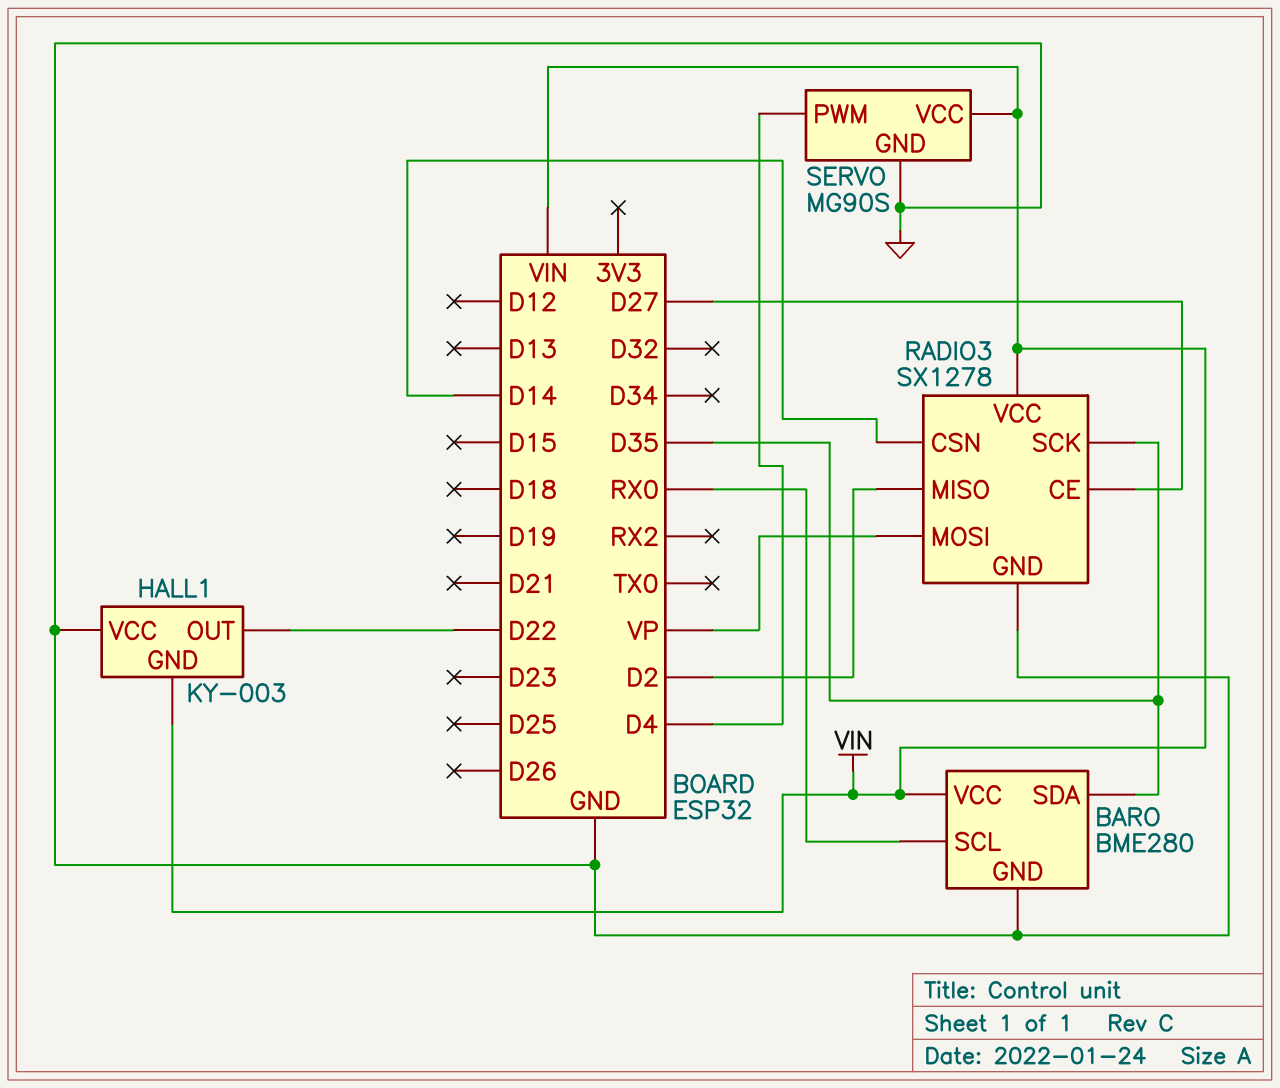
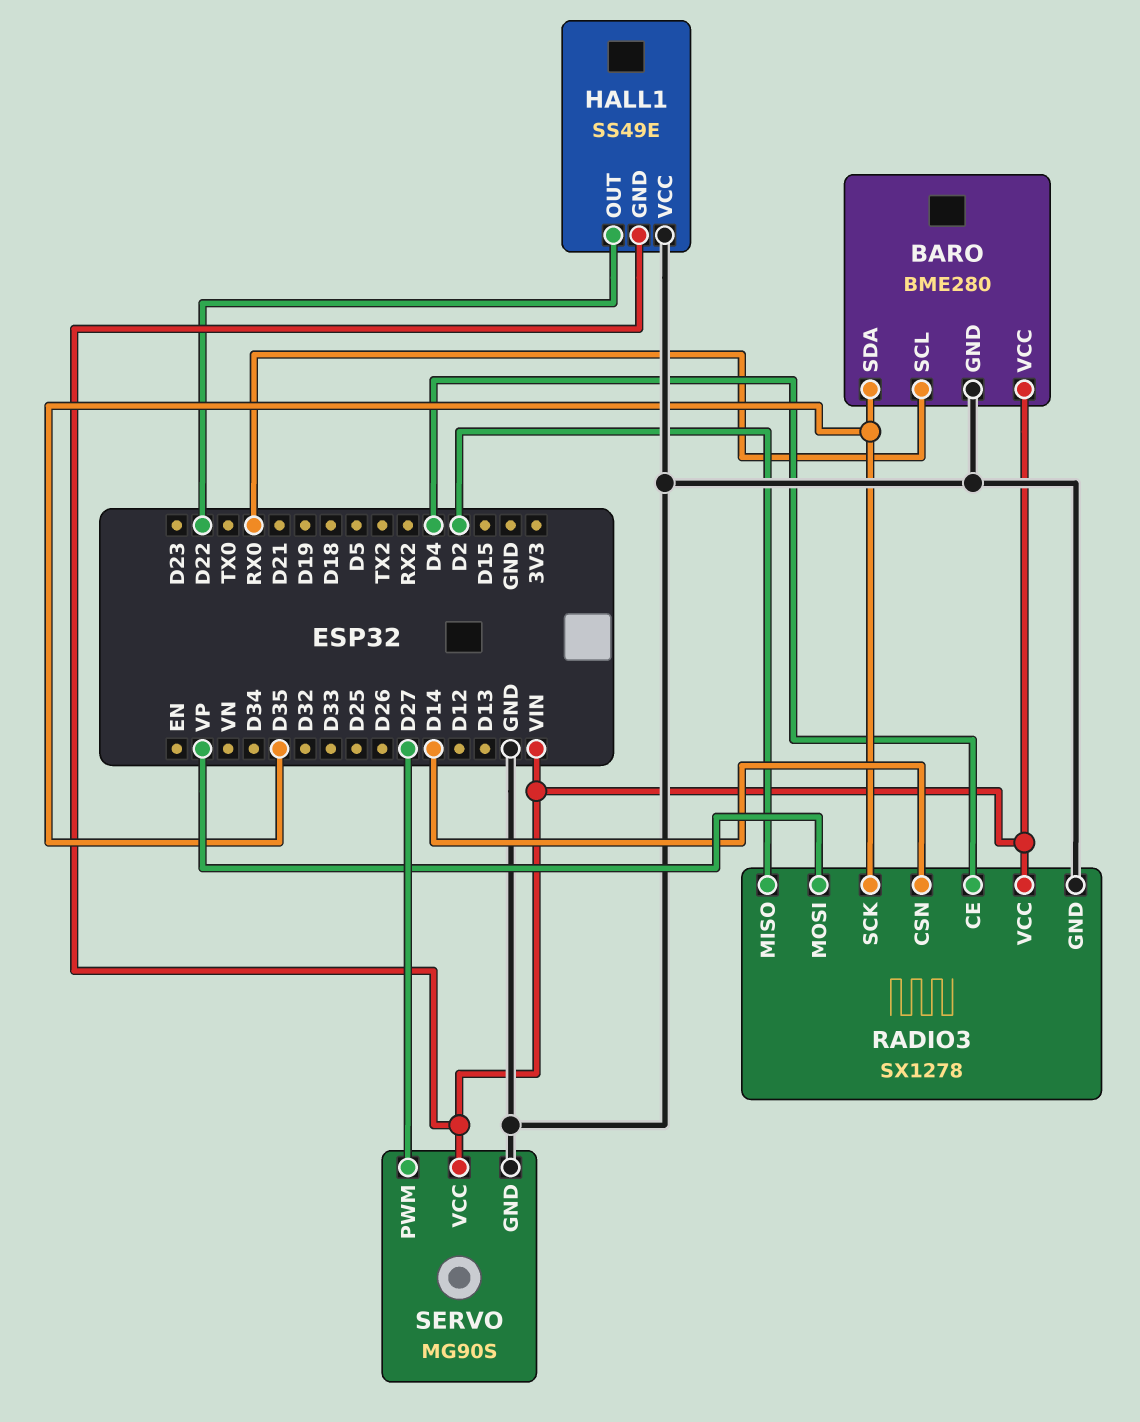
HALL1: KY-003 -> SS49E
RADIO3 pin CE: D27 -> D4
SERVO pin PWM: D4 -> D27

